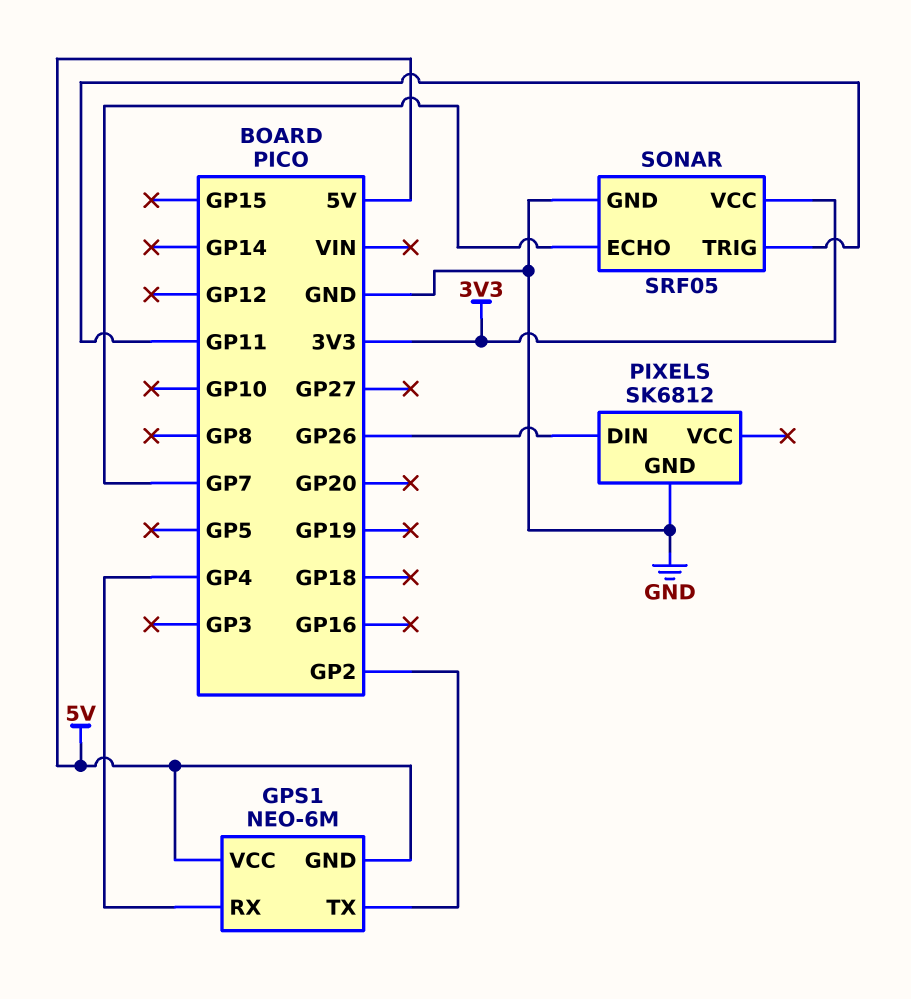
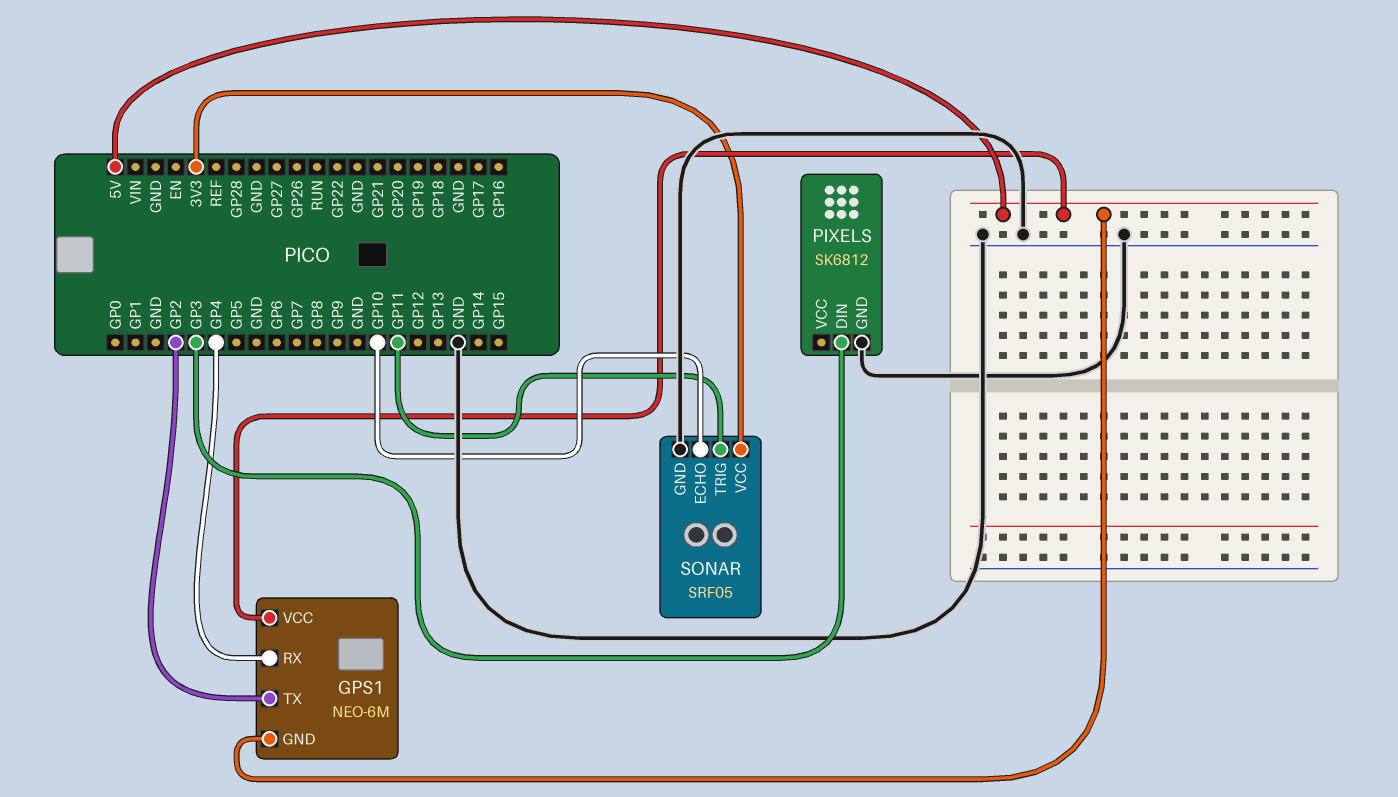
PIXELS pin DIN: GP26 -> GP3
SONAR pin ECHO: GP7 -> GP10

